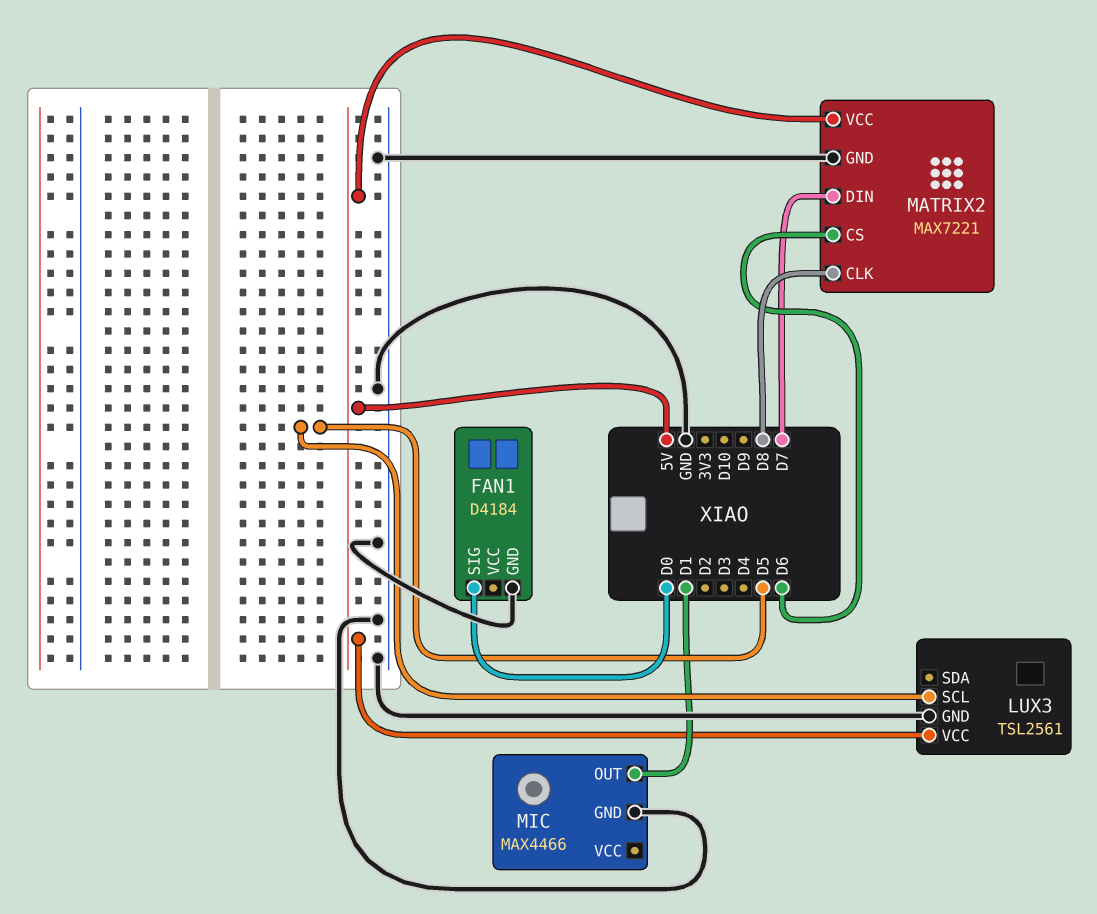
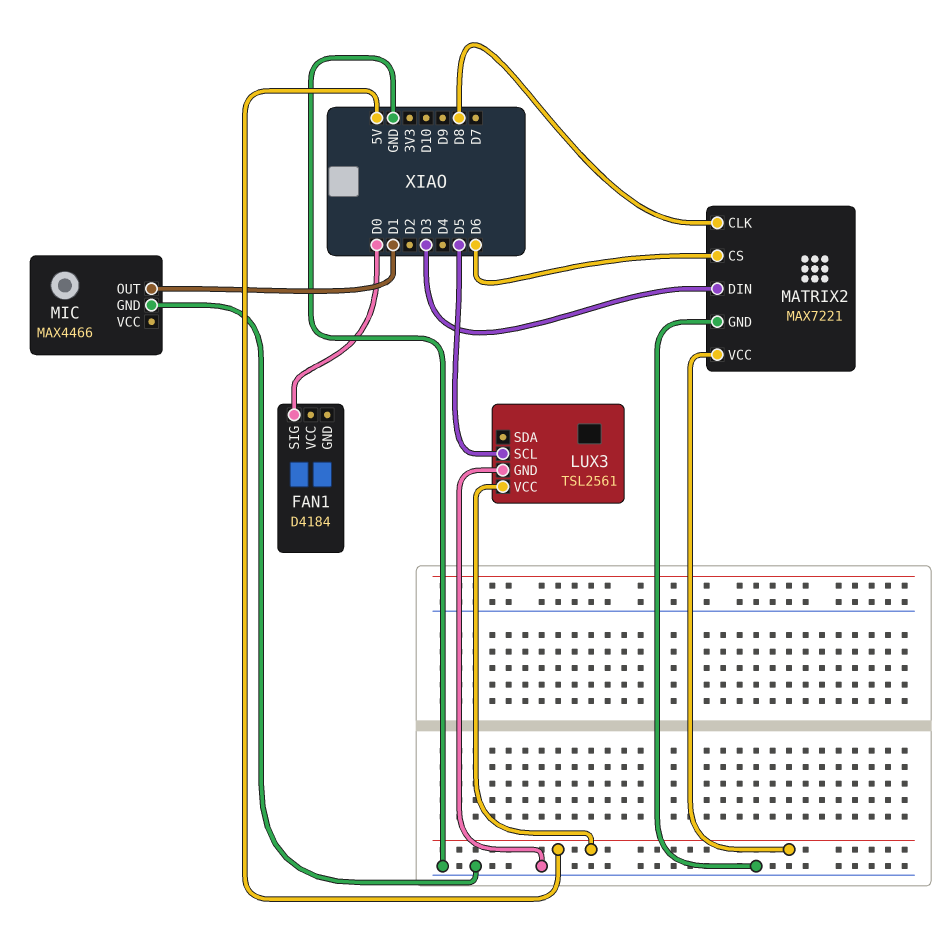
FAN1 pin GND: GND -> none
MATRIX2 pin DIN: D7 -> D3

